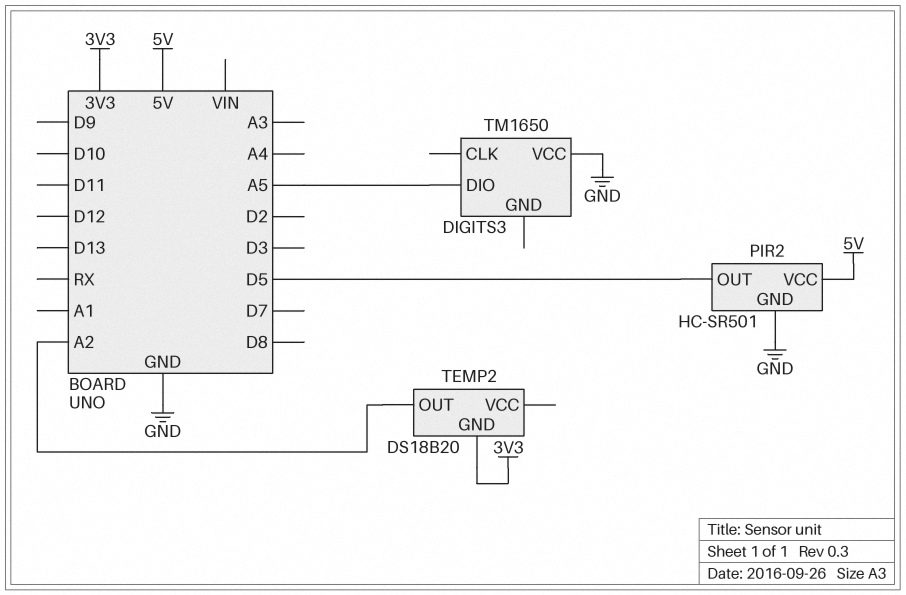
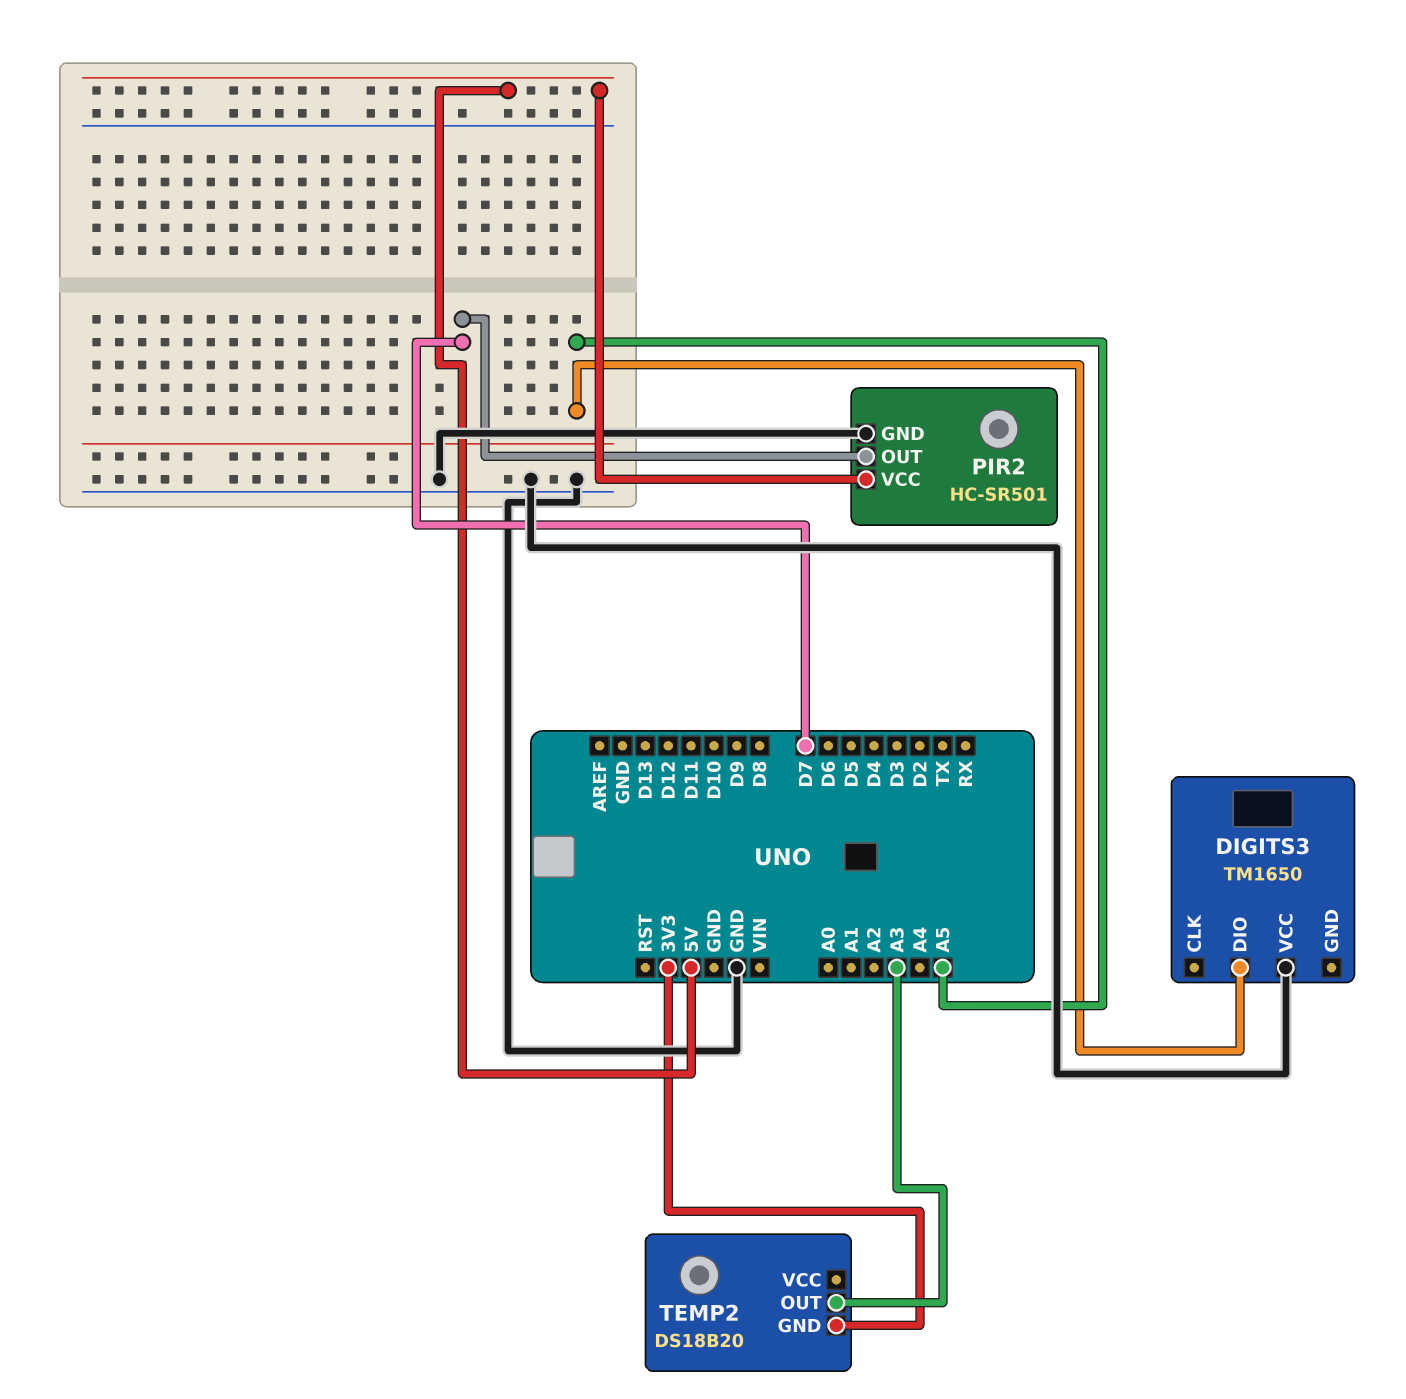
PIR2 pin OUT: D5 -> D7
TEMP2 pin OUT: A2 -> A3

